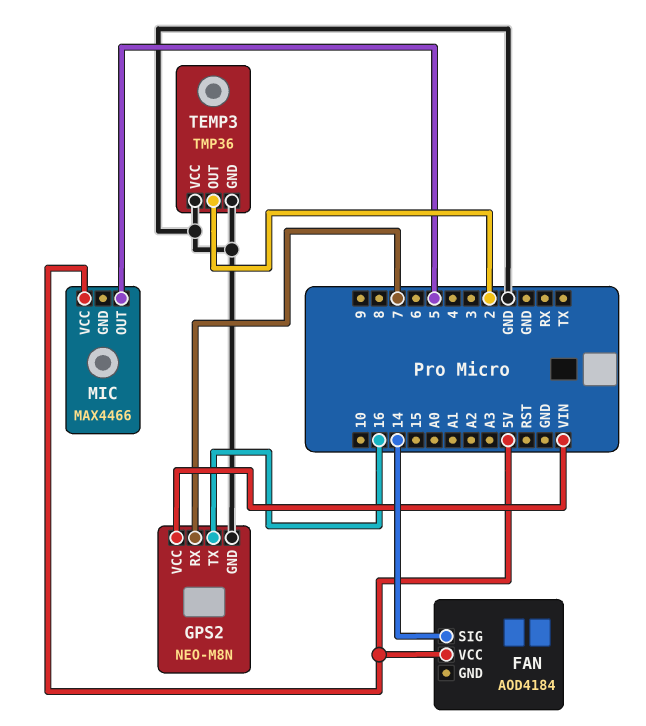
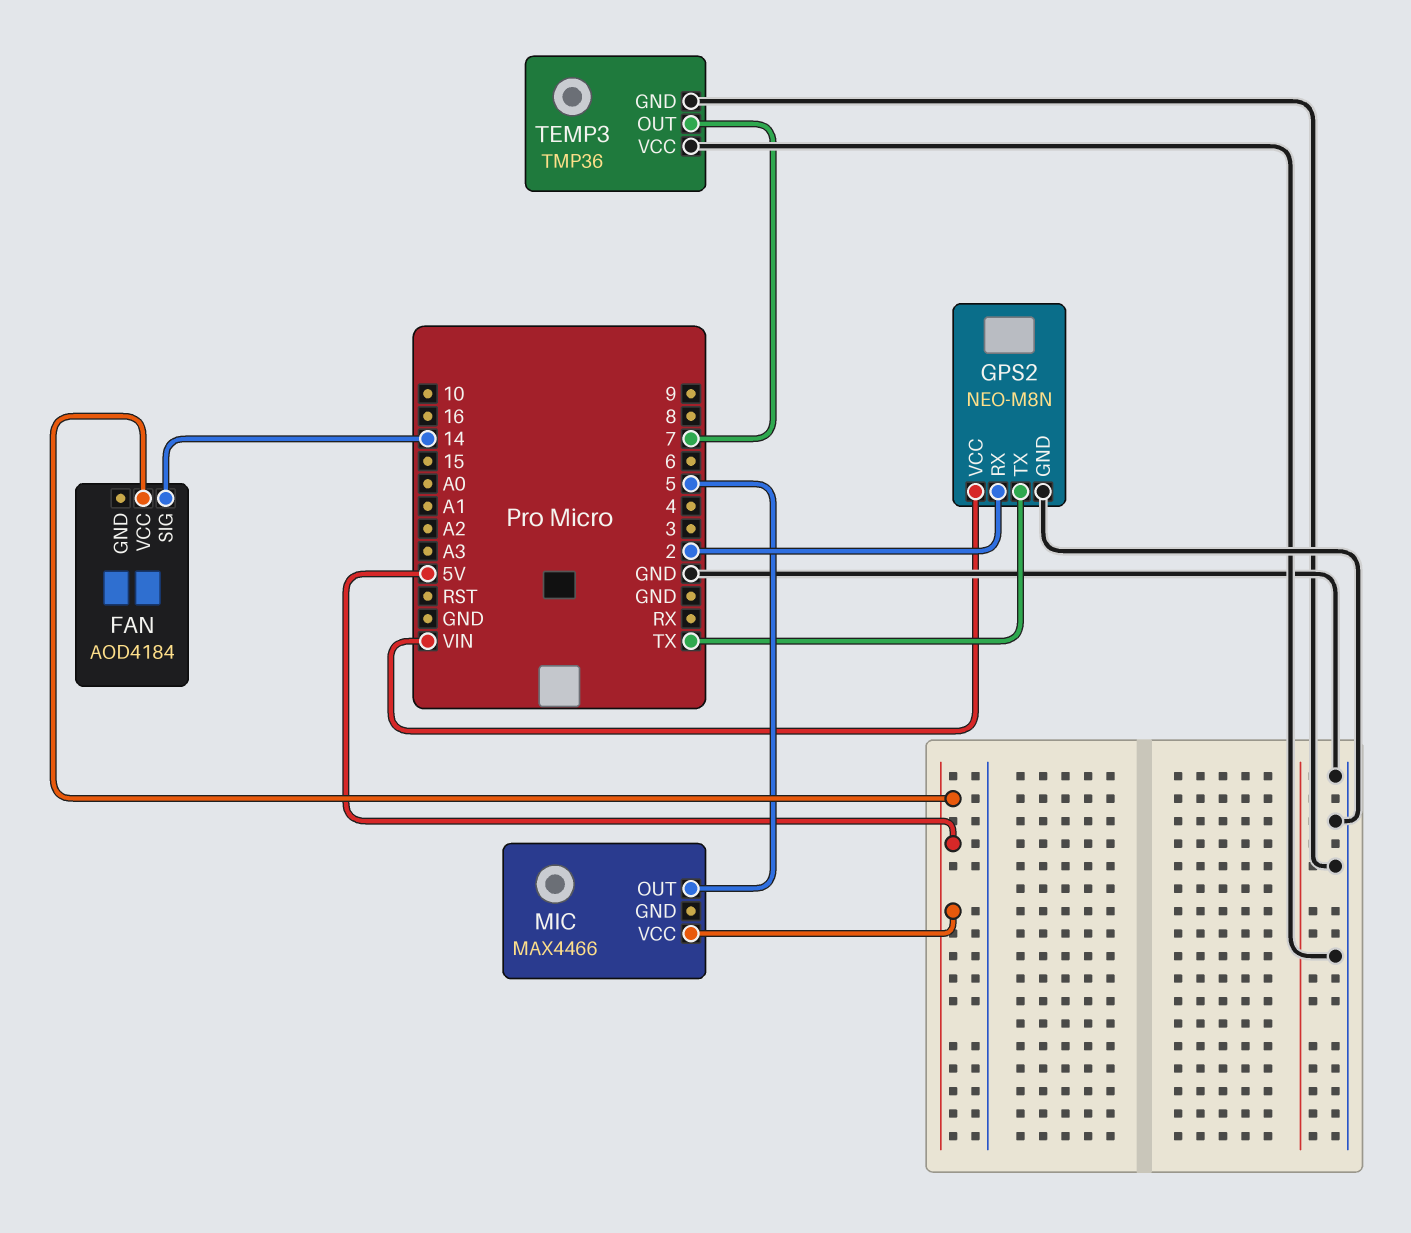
GPS2 pin RX: 7 -> 2
GPS2 pin TX: 16 -> TX
TEMP3 pin OUT: 2 -> 7

